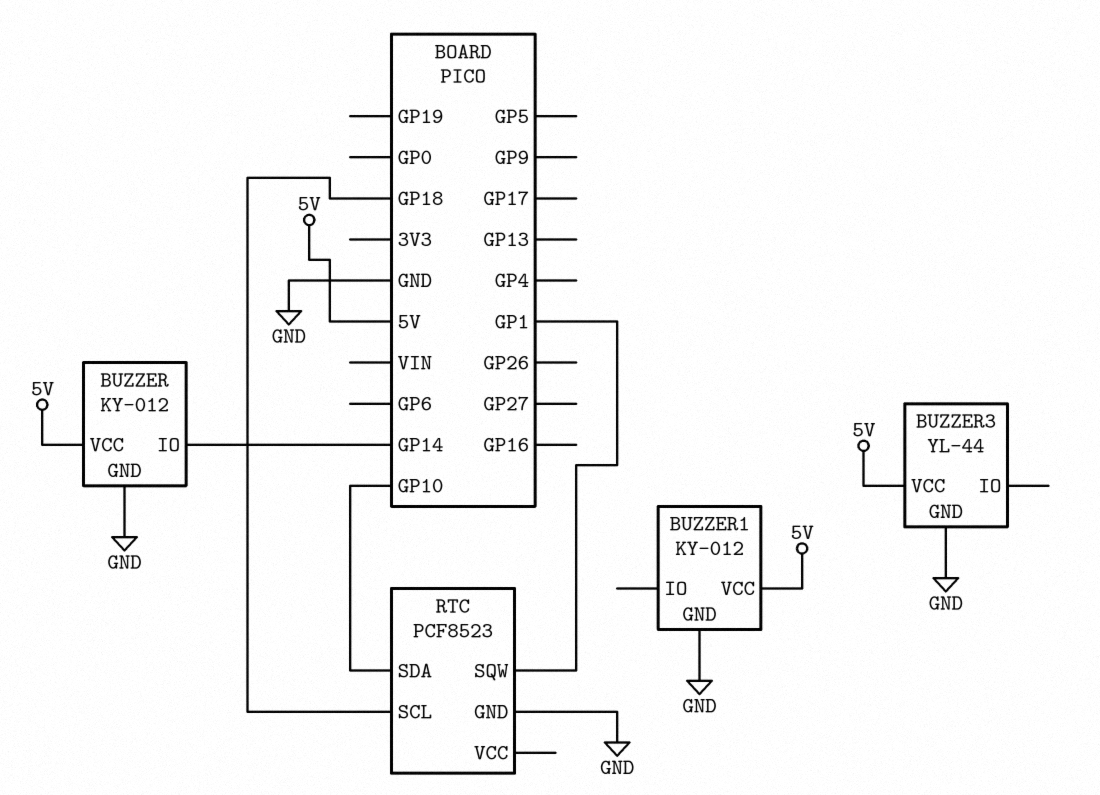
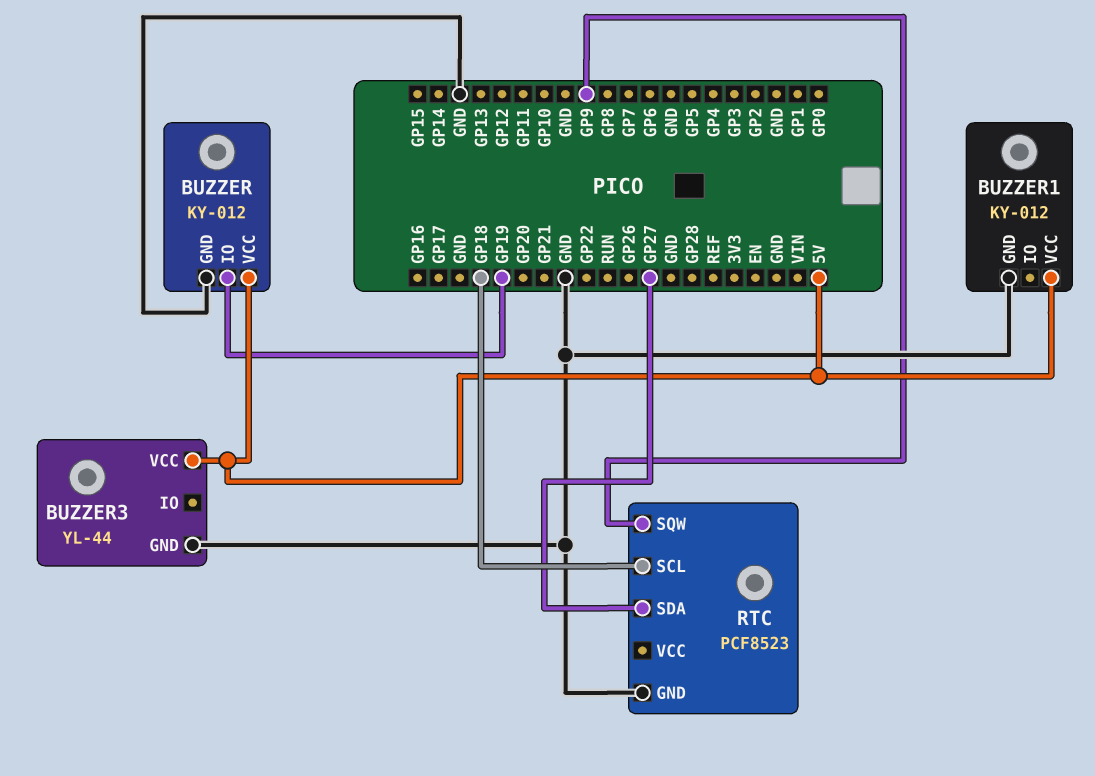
BUZZER pin IO: GP14 -> GP19
RTC pin SDA: GP10 -> GP27
RTC pin SQW: GP1 -> GP9

